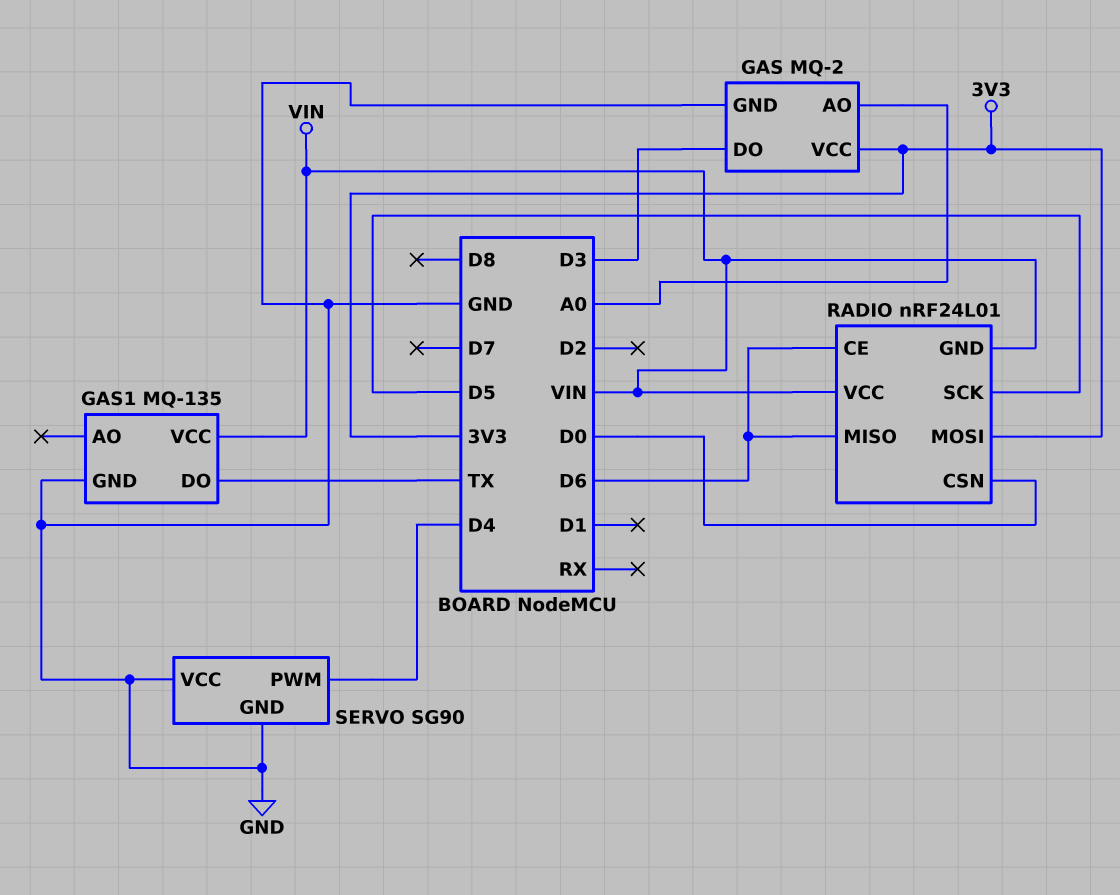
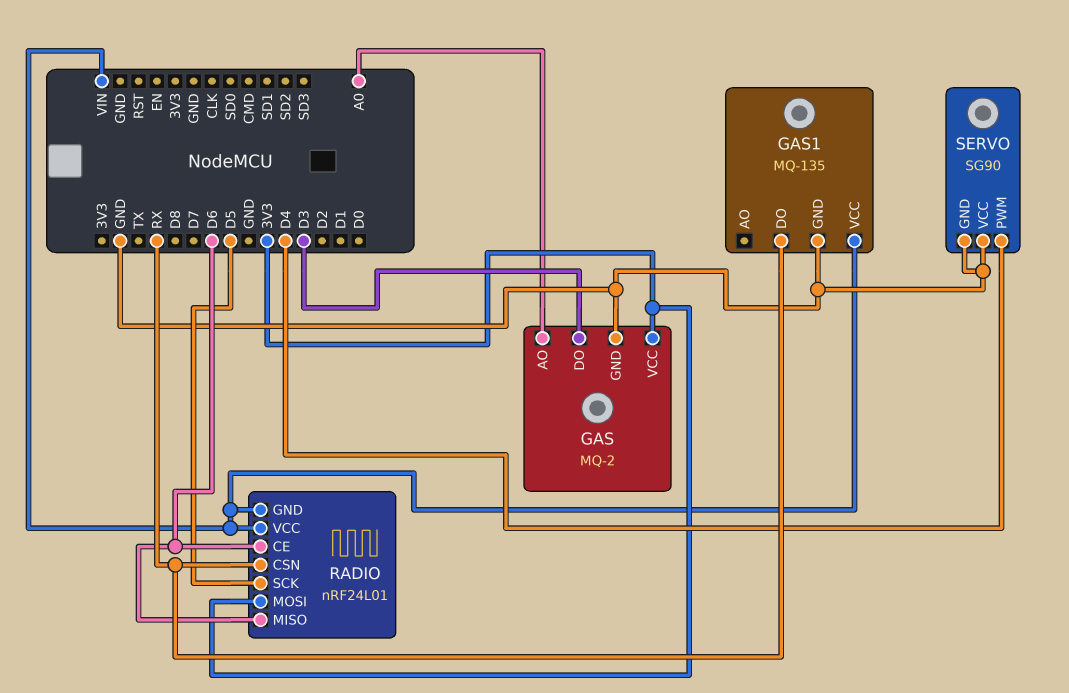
GAS1 pin DO: TX -> RX
RADIO pin CSN: D0 -> RX

